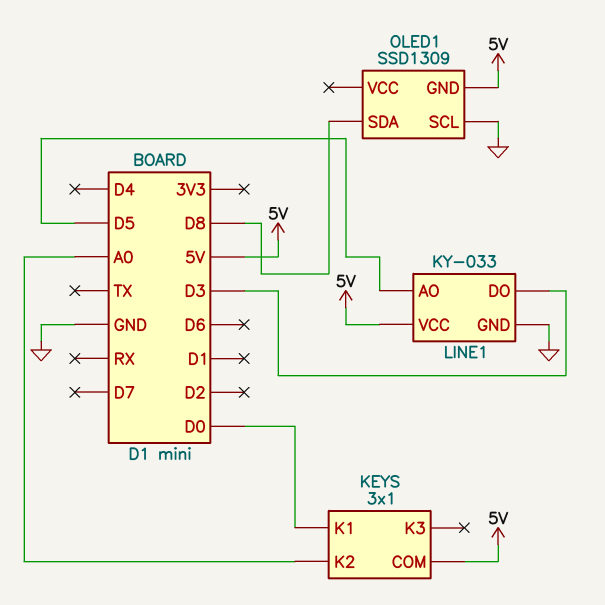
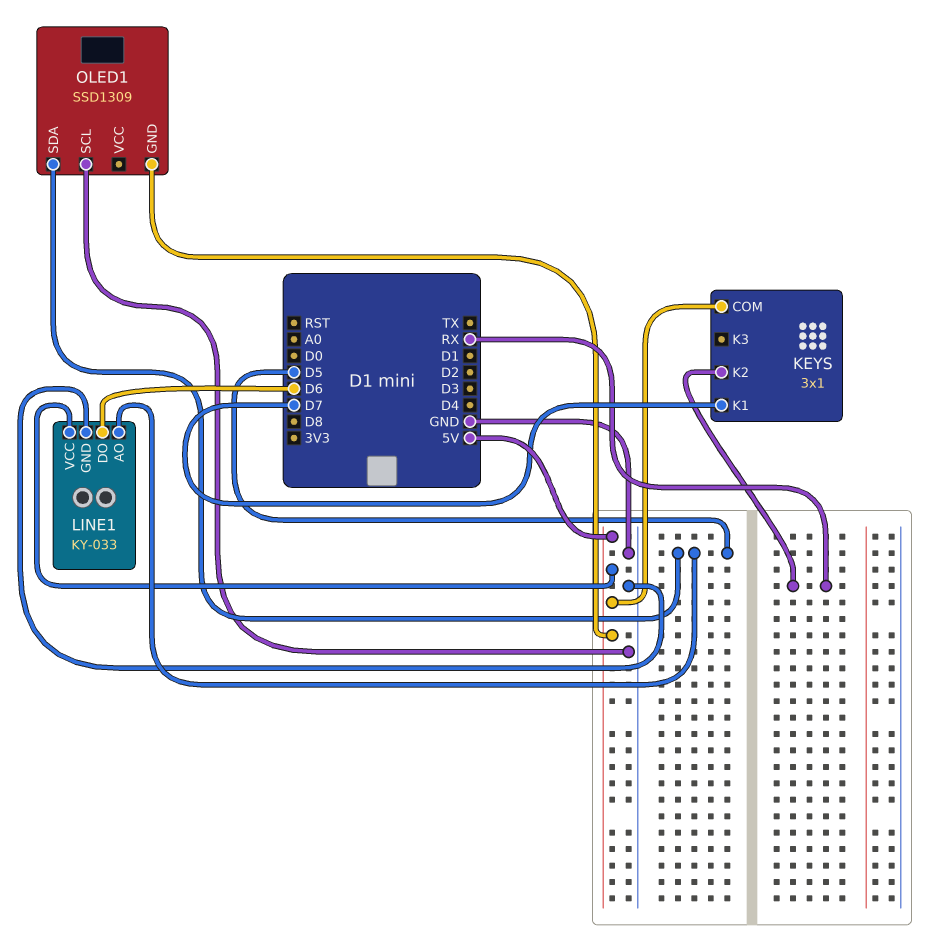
KEYS pin K1: D0 -> D7
KEYS pin K2: A0 -> RX
LINE1 pin DO: D3 -> D6
OLED1 pin SDA: D8 -> D5

